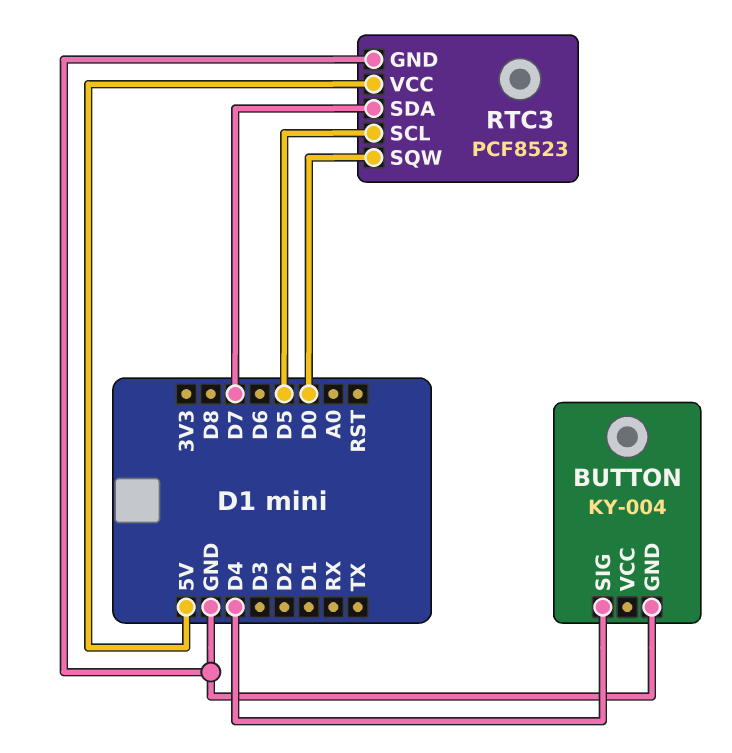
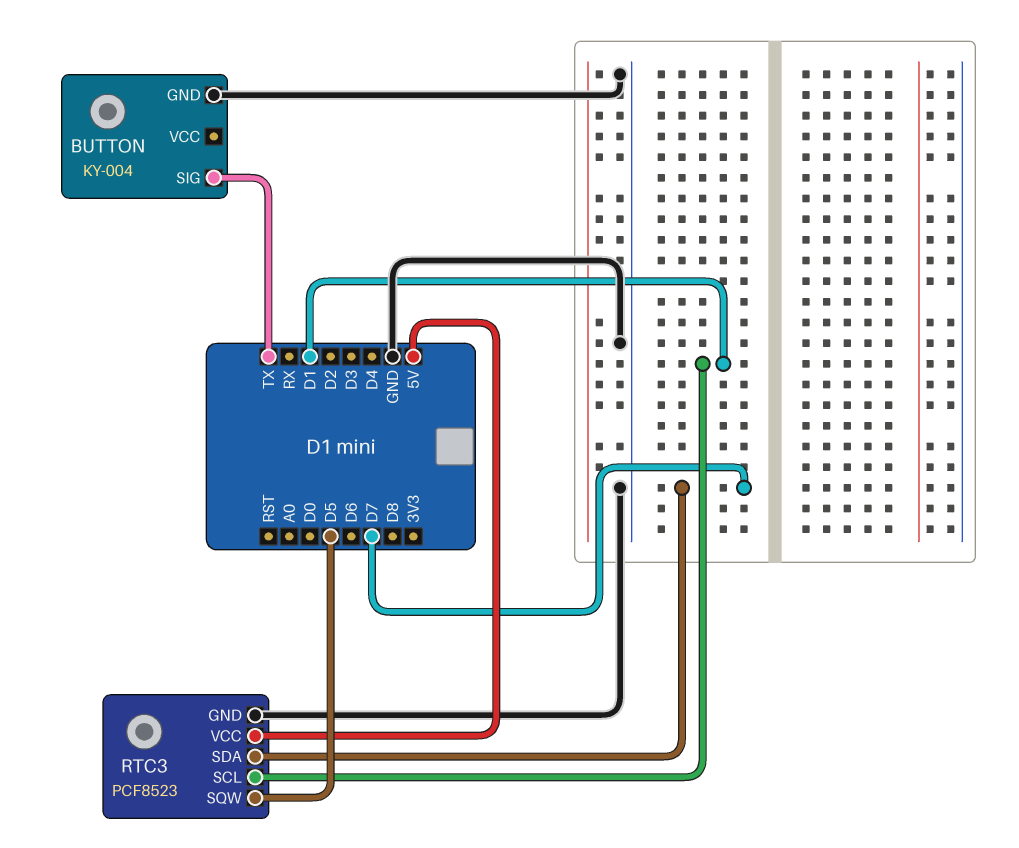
BUTTON pin SIG: D4 -> TX
RTC3 pin SCL: D5 -> D1
RTC3 pin SQW: D0 -> D5

